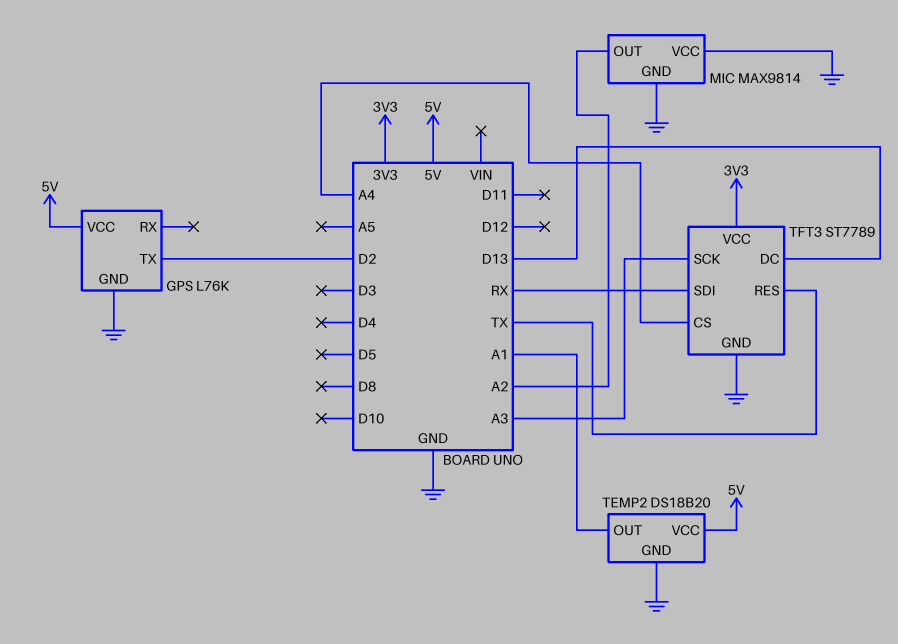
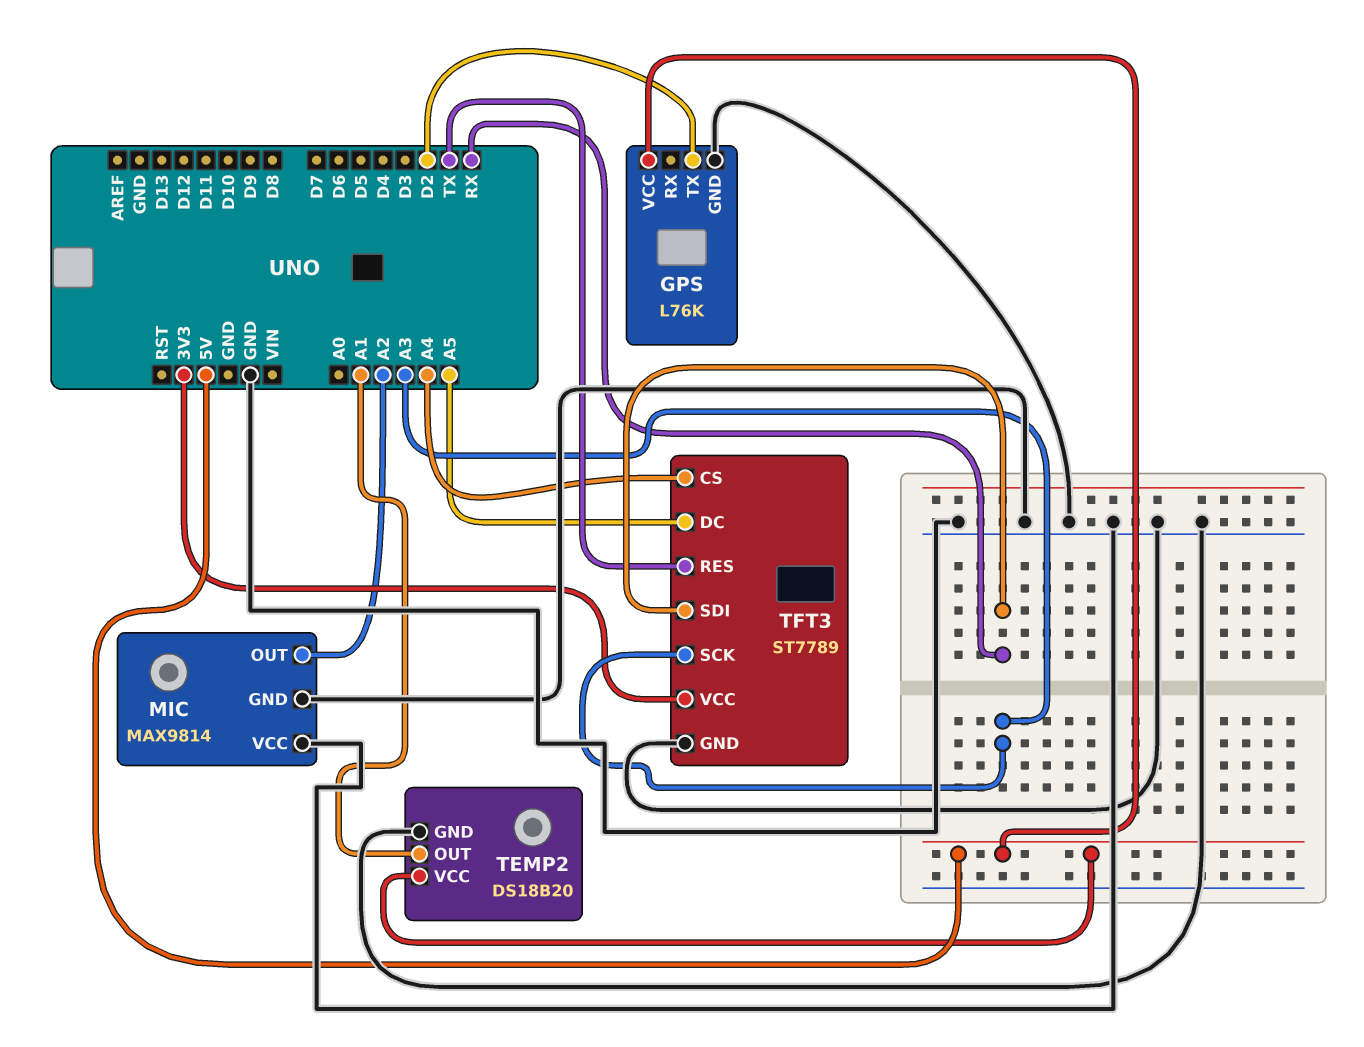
TFT3 pin DC: D13 -> A5

